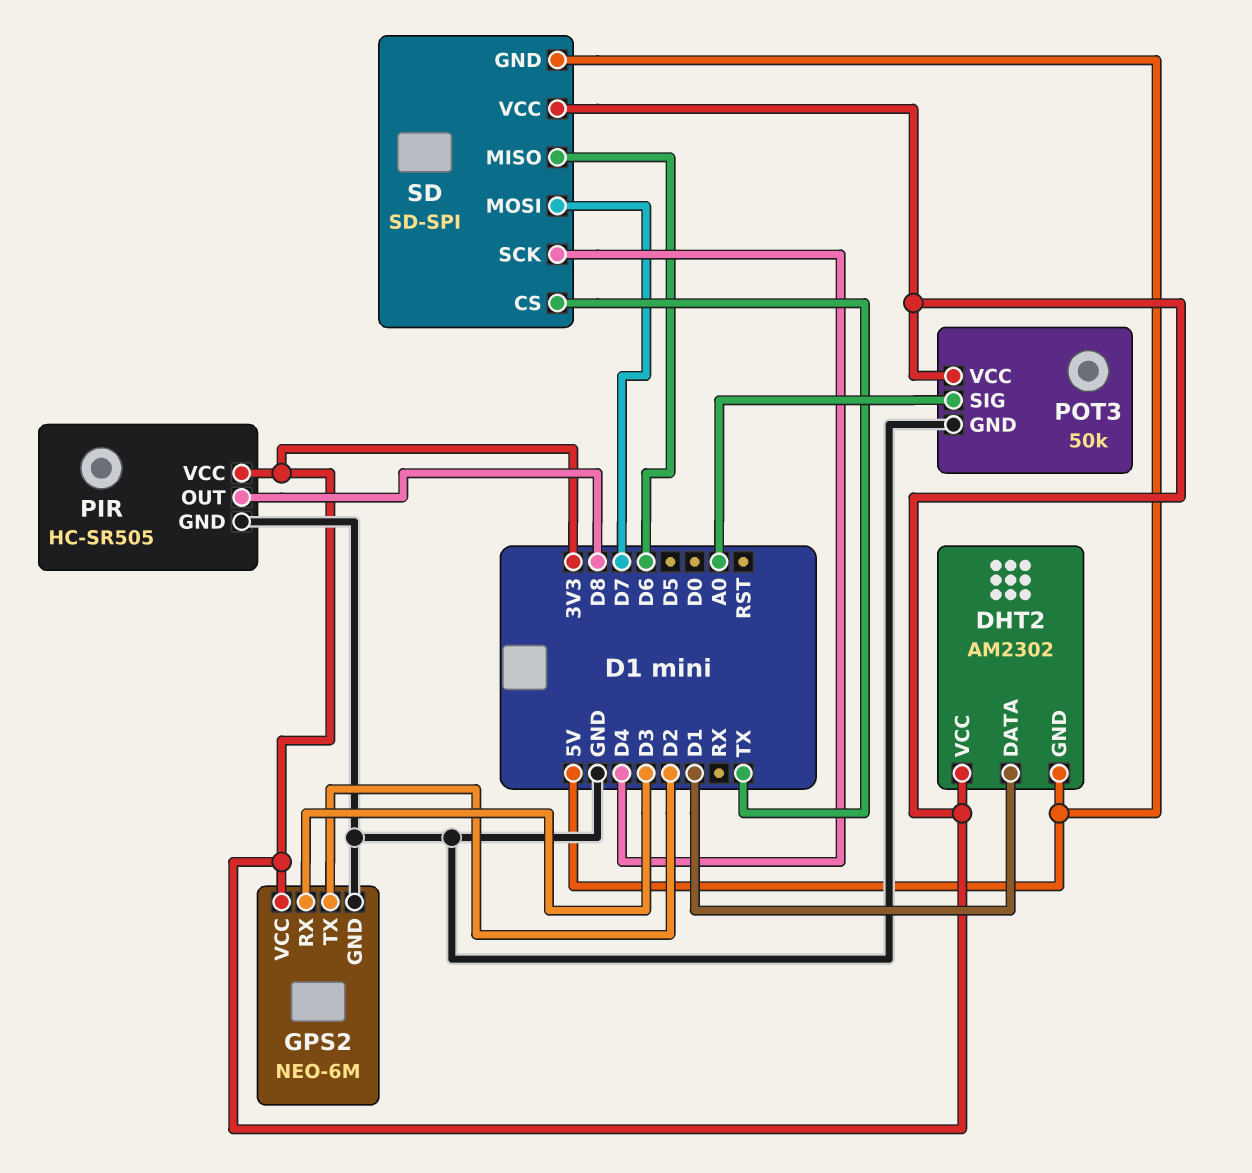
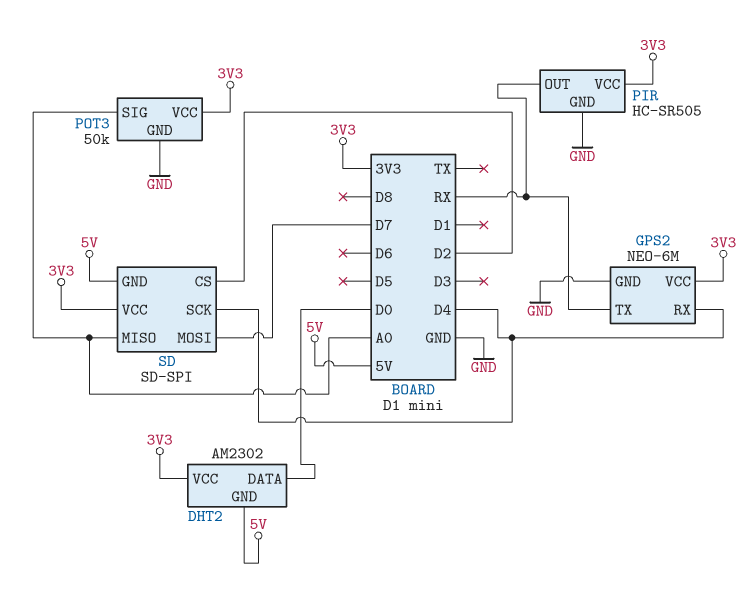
DHT2 pin DATA: D1 -> D0
GPS2 pin RX: D3 -> D4
GPS2 pin TX: D2 -> RX
PIR pin OUT: D8 -> RX
SD pin CS: TX -> D2
SD pin MISO: D6 -> A0

